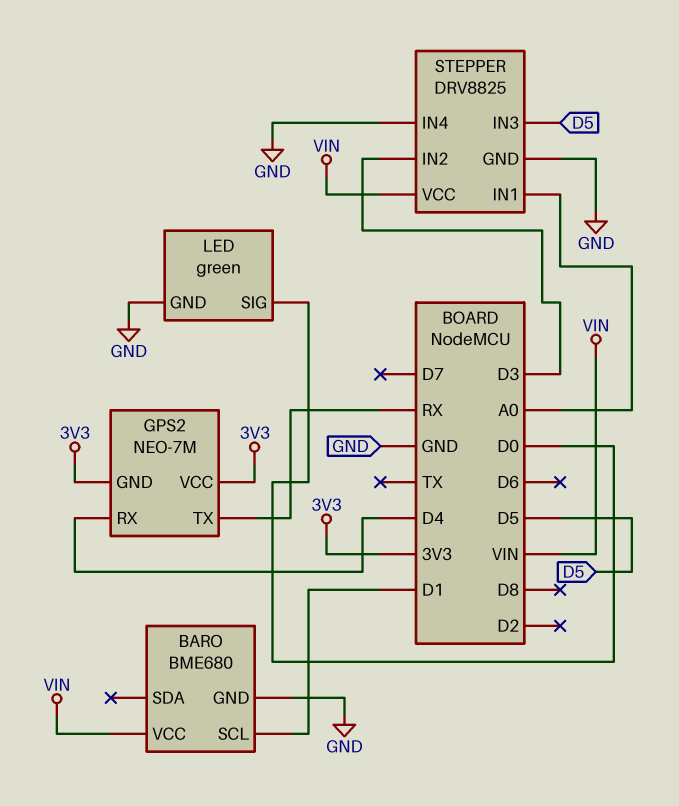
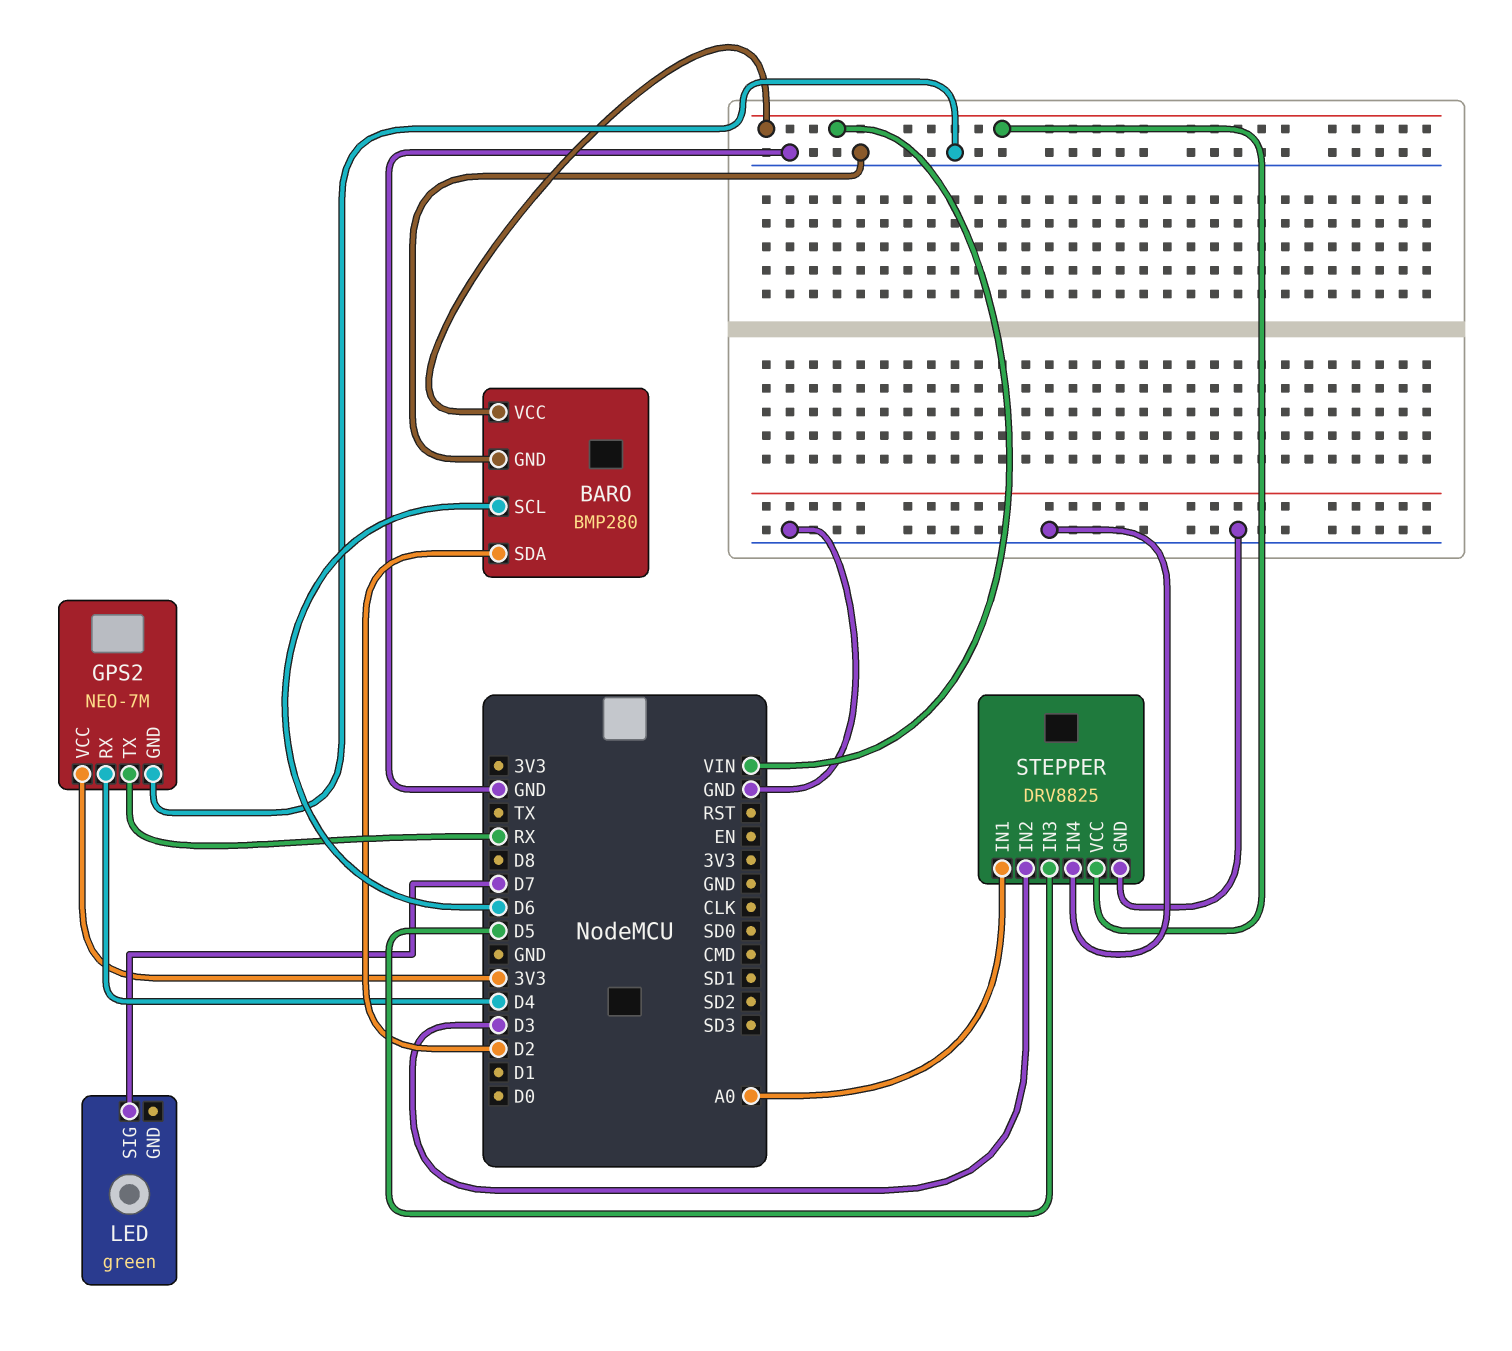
BARO: BME680 -> BMP280
BARO pin SCL: D1 -> D6
BARO pin SDA: none -> D2
GPS2 pin GND: 3V3 -> GND
LED pin GND: GND -> none
LED pin SIG: D0 -> D7

